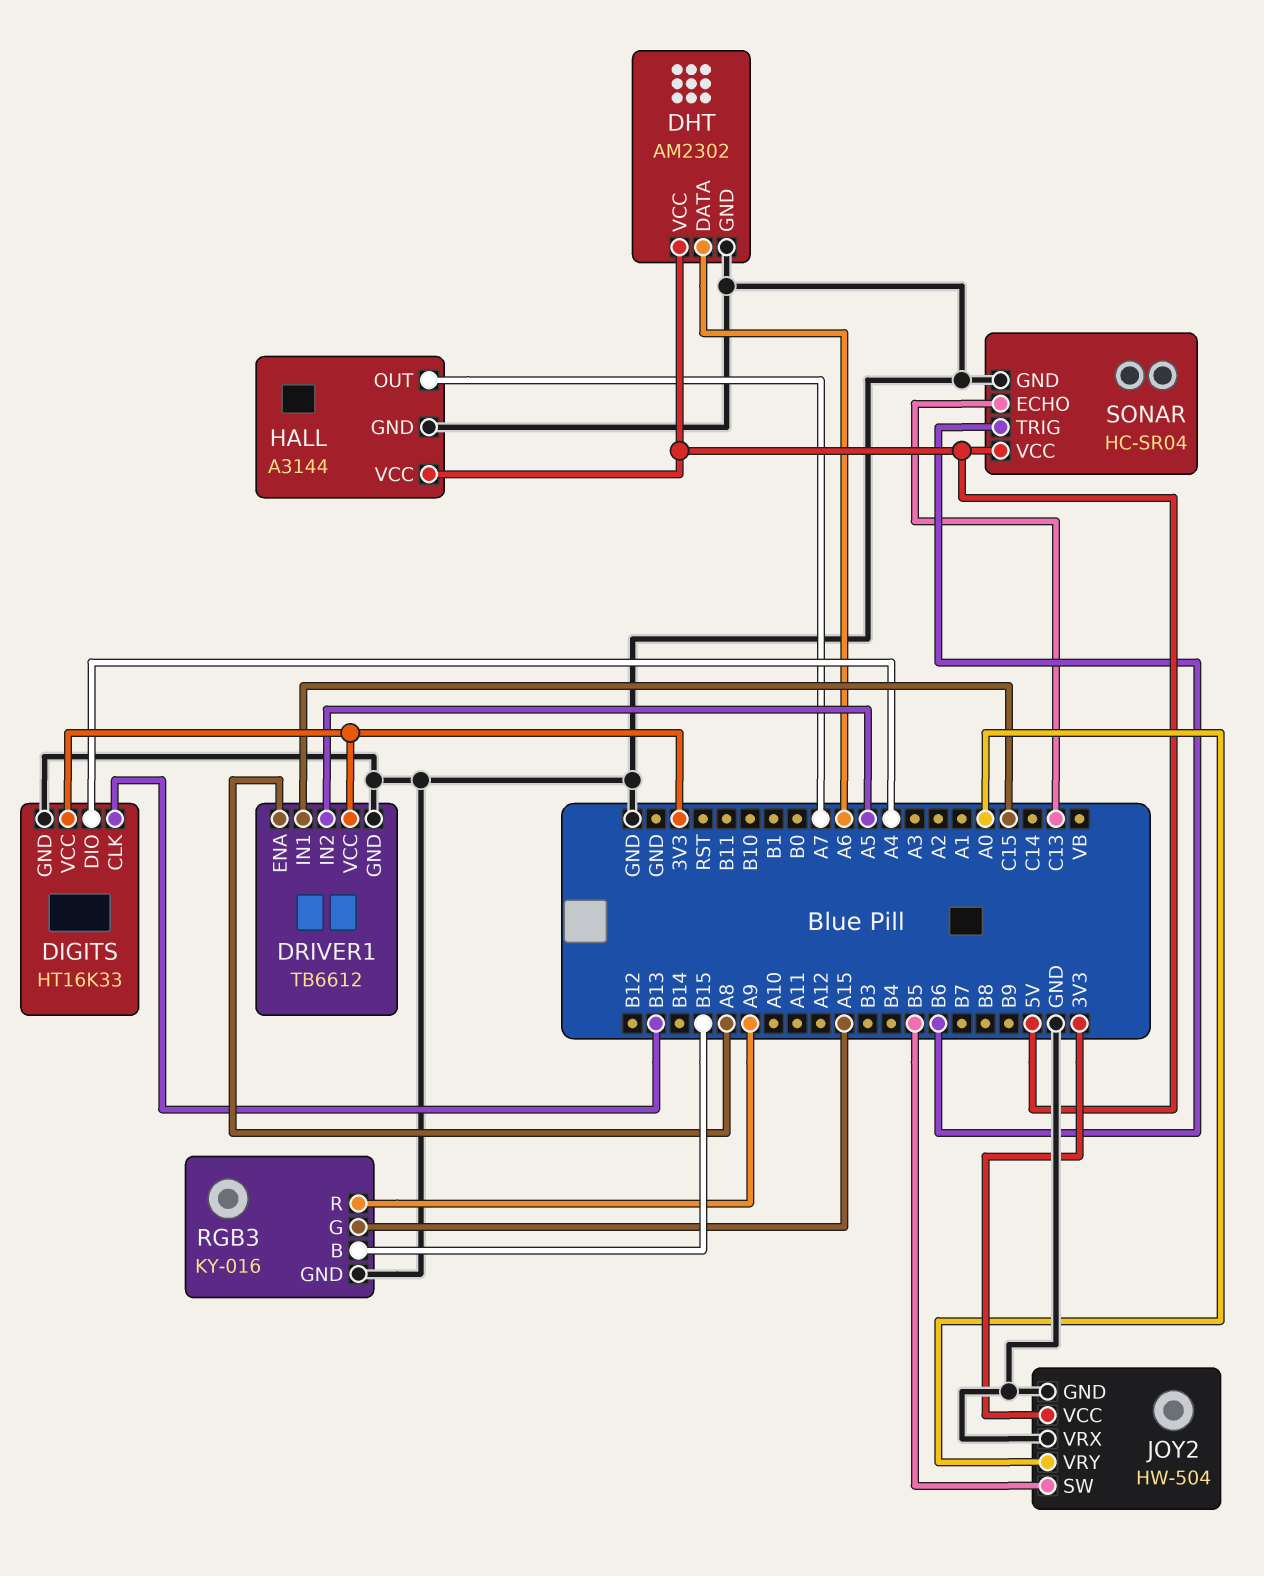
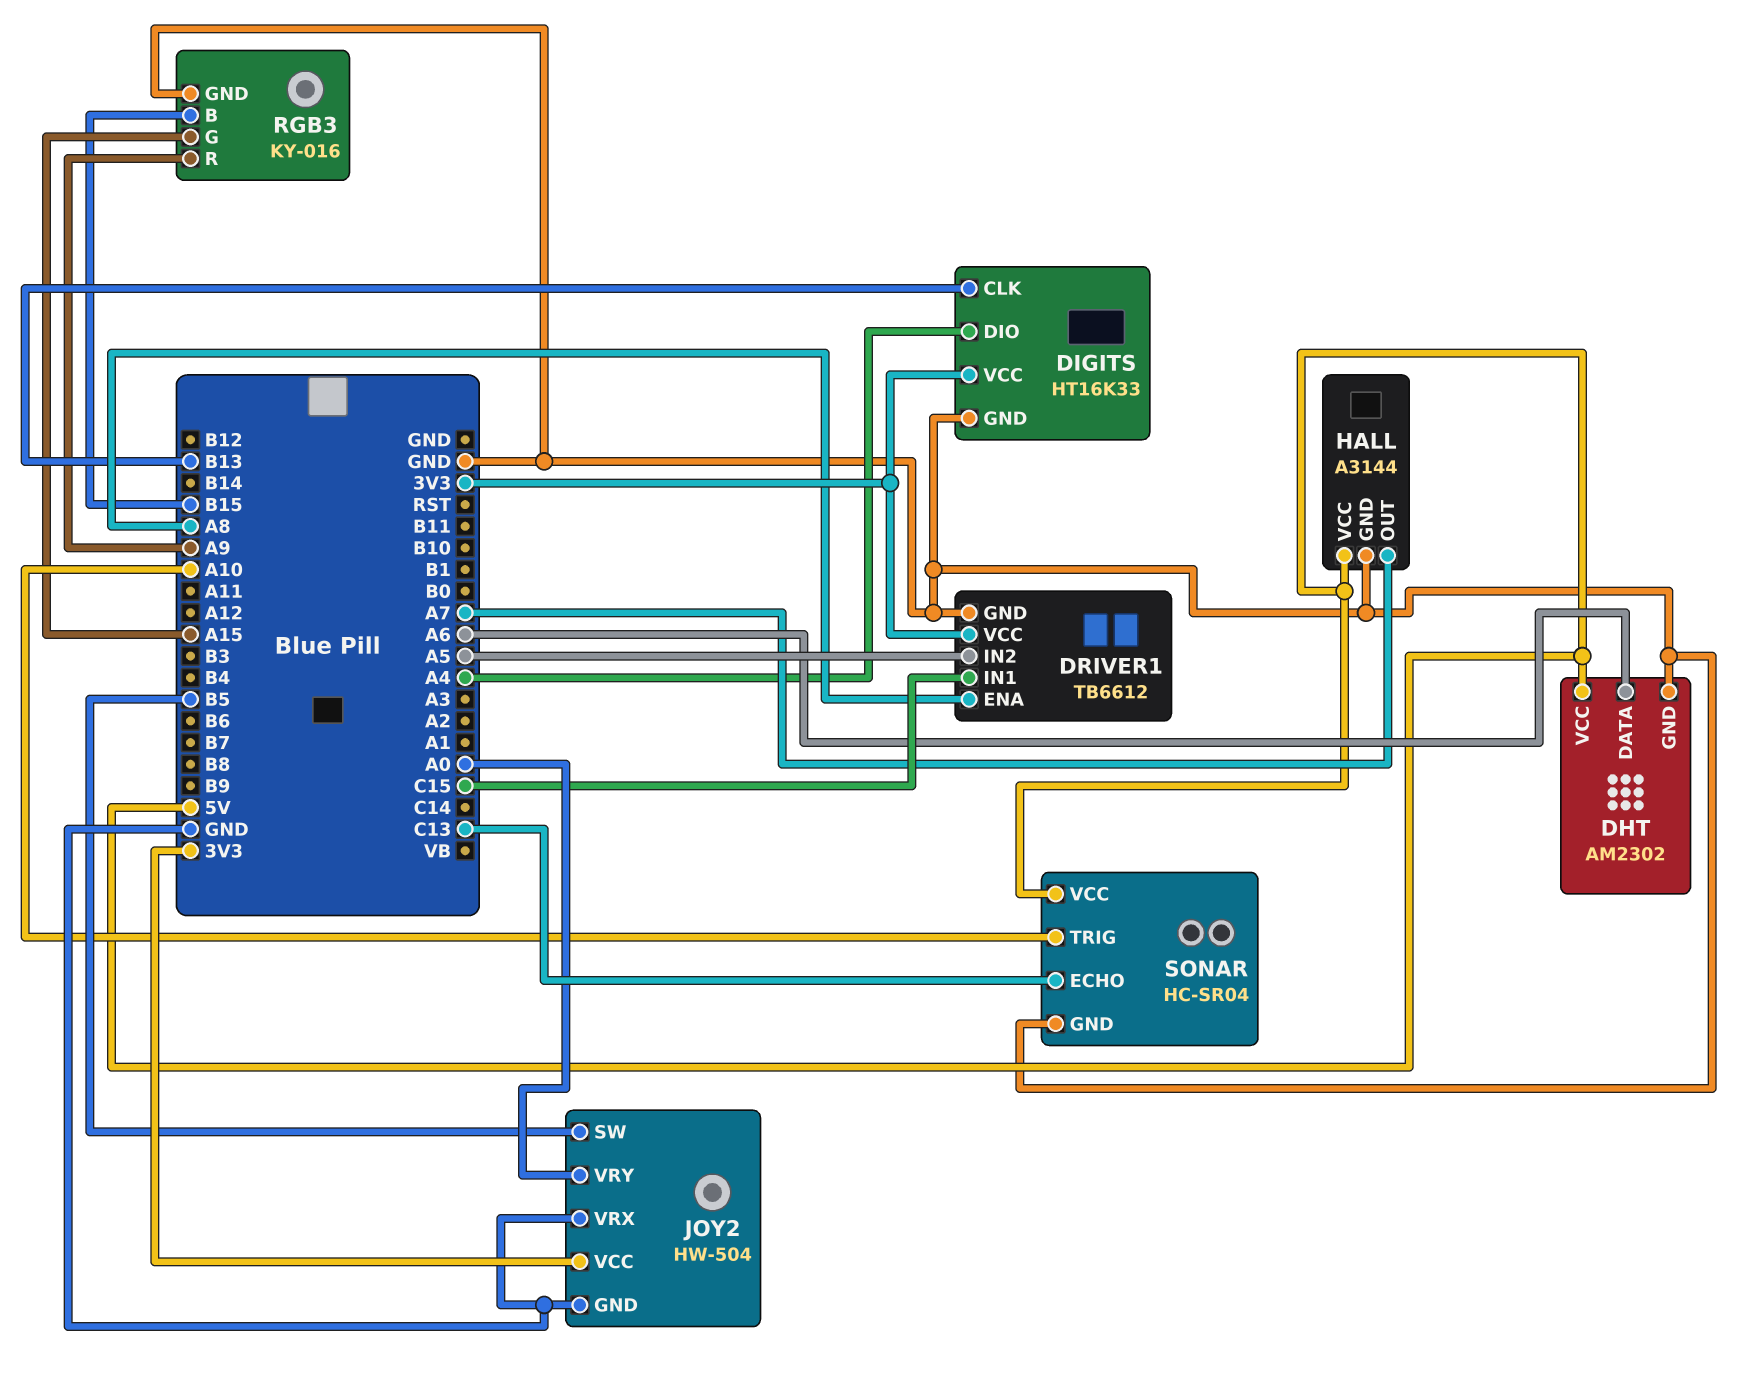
SONAR pin TRIG: B6 -> A10

